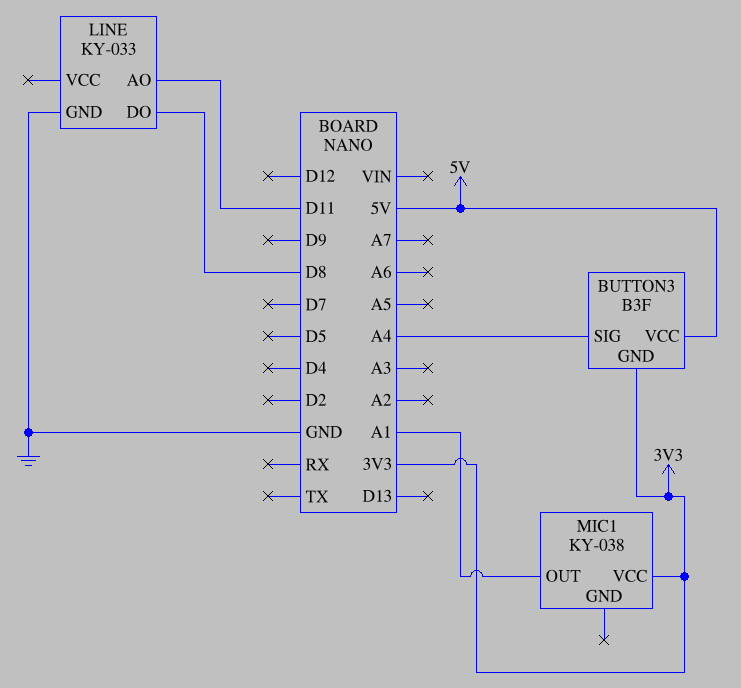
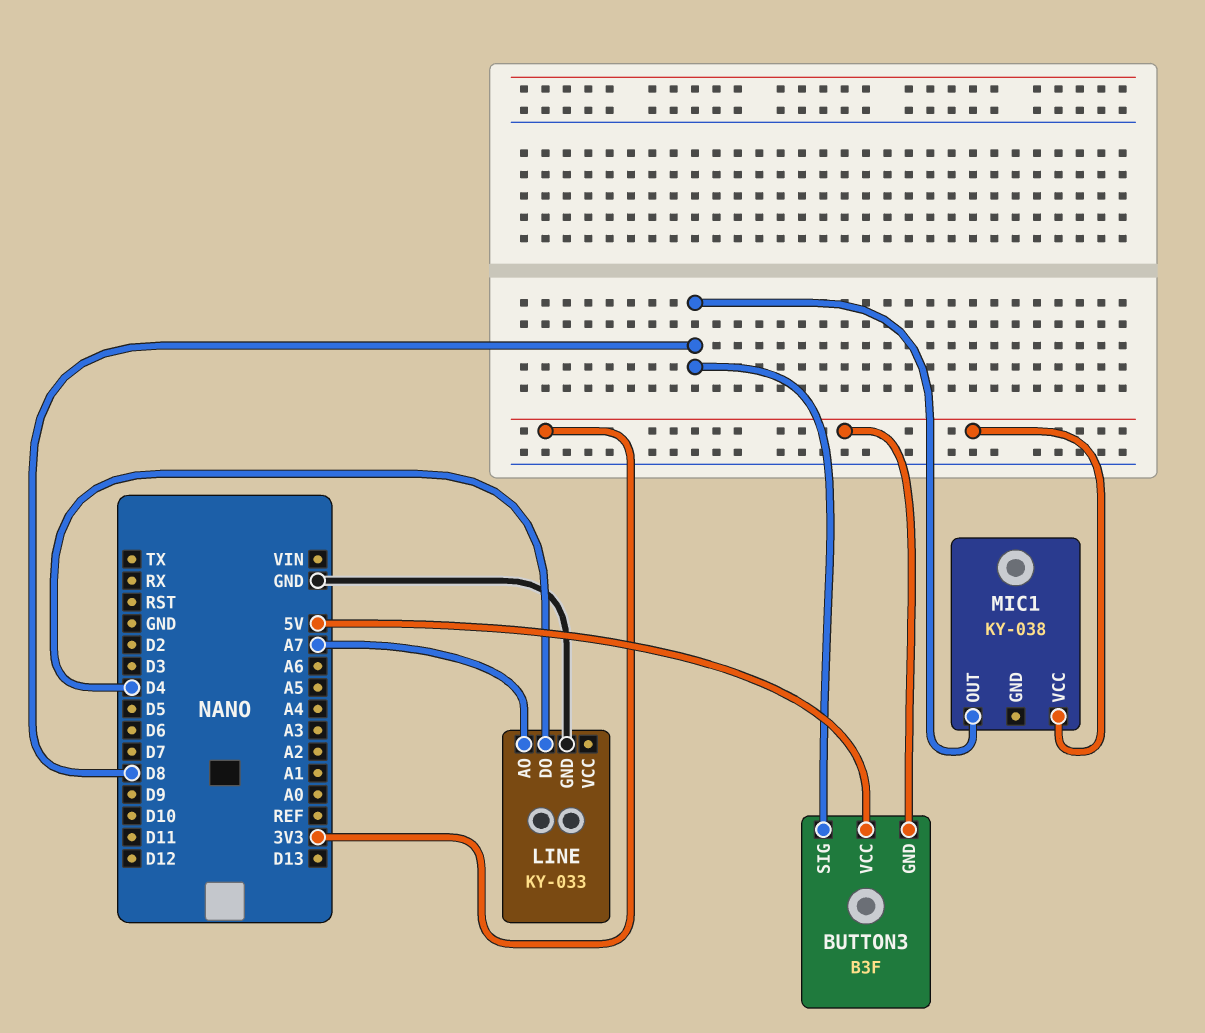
BUTTON3 pin SIG: A4 -> D8
LINE pin AO: D11 -> A7
LINE pin DO: D8 -> D4
MIC1 pin OUT: A1 -> D8

